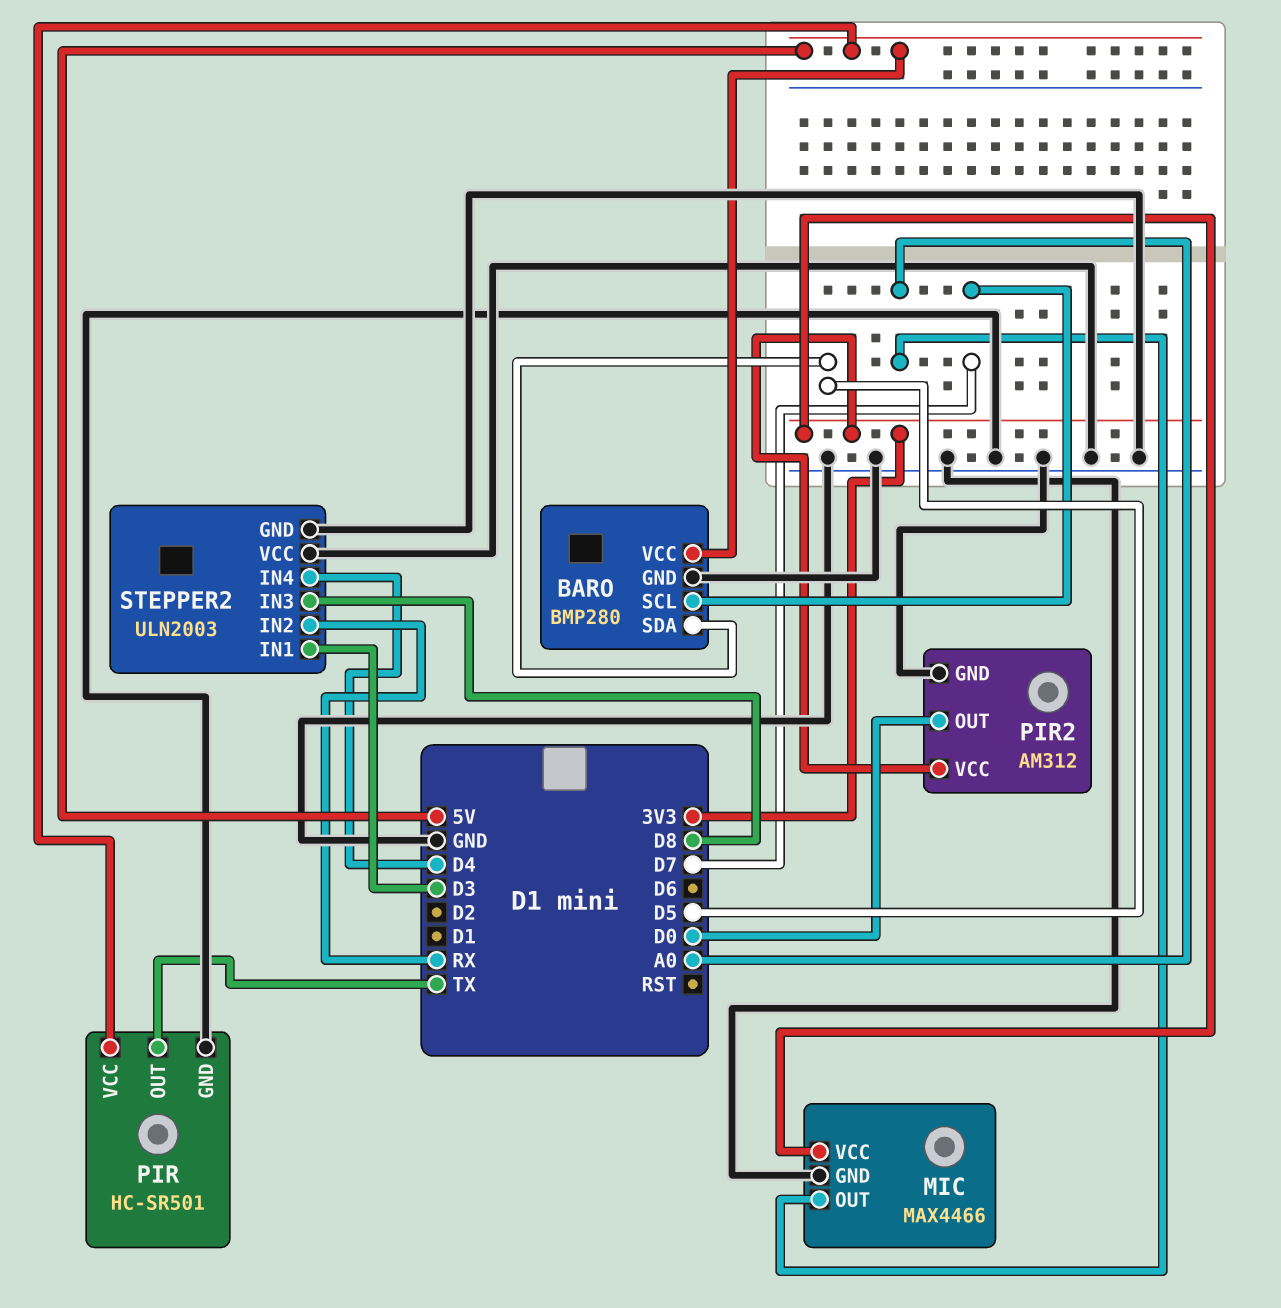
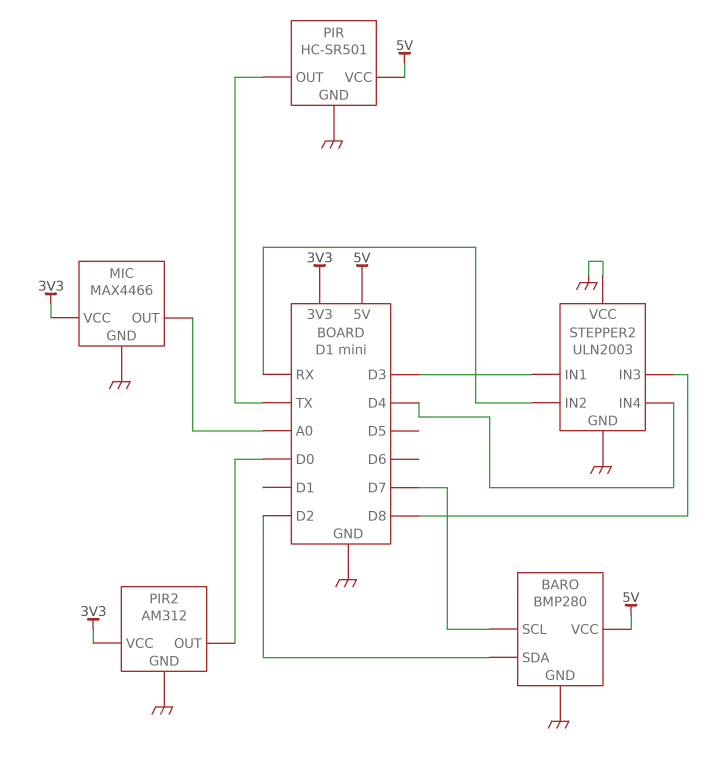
BARO pin SDA: D5 -> D2

